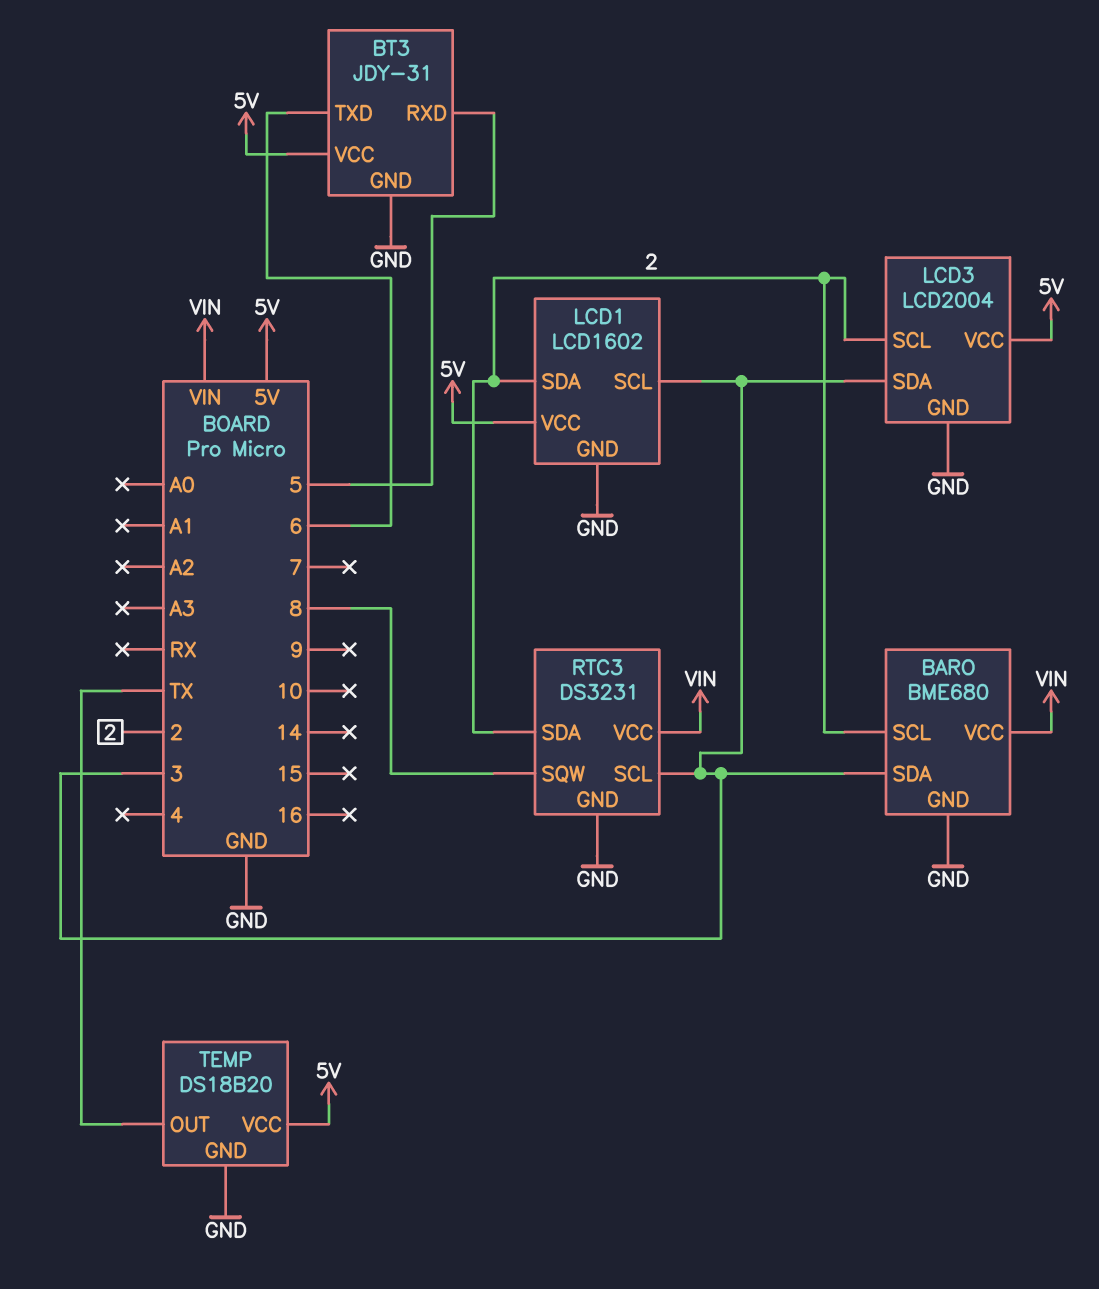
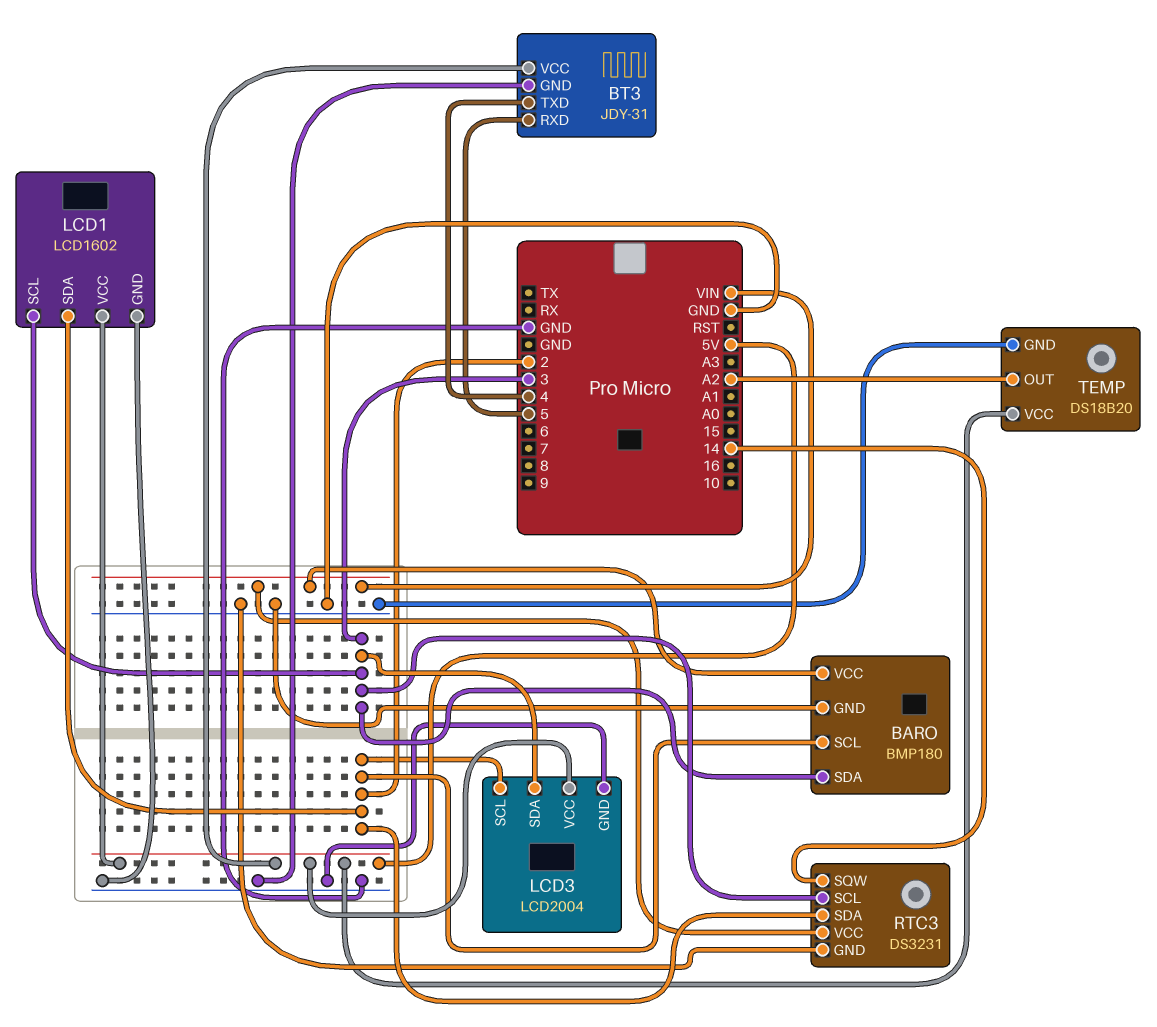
BARO: BME680 -> BMP180
BT3 pin TXD: 6 -> 4
RTC3 pin SQW: 8 -> 14
TEMP pin OUT: TX -> A2

